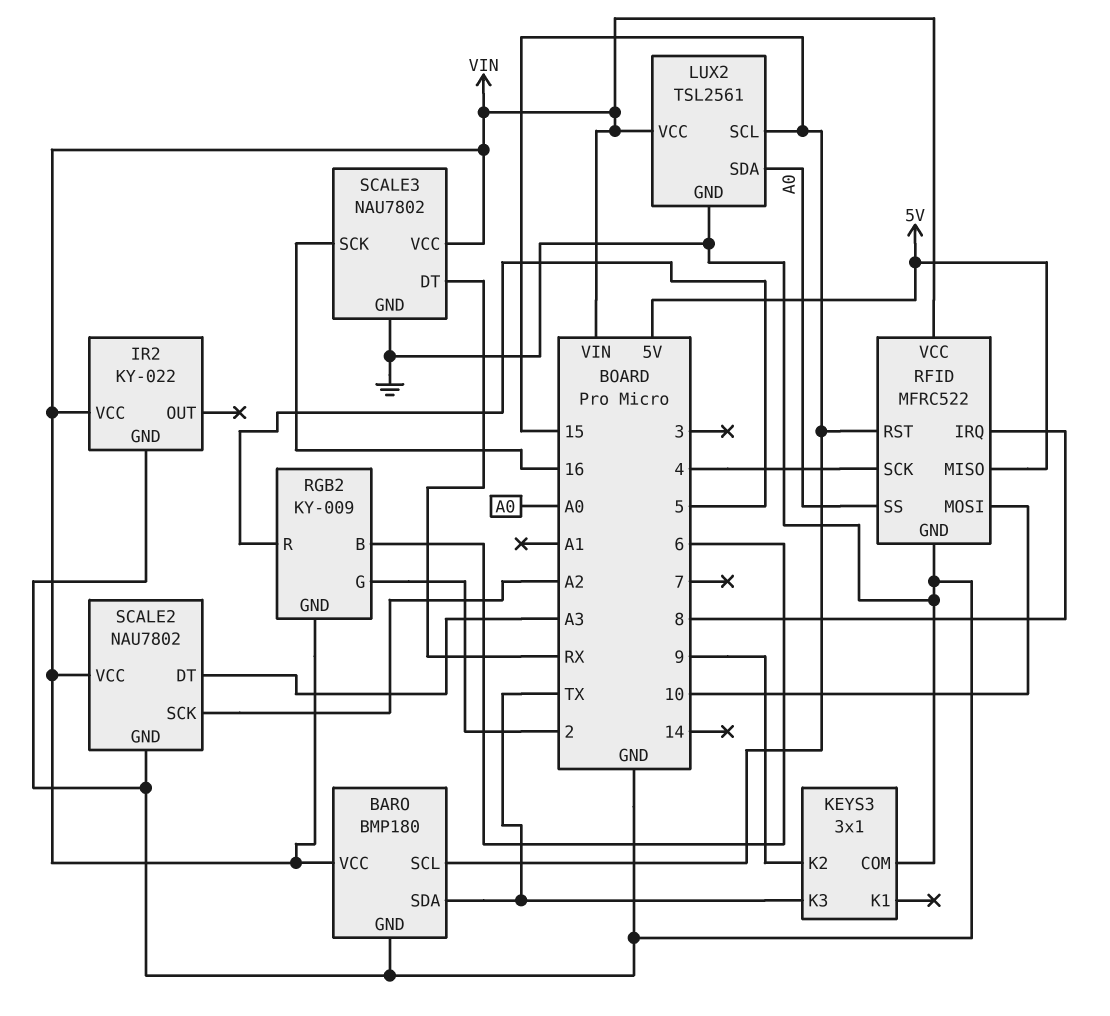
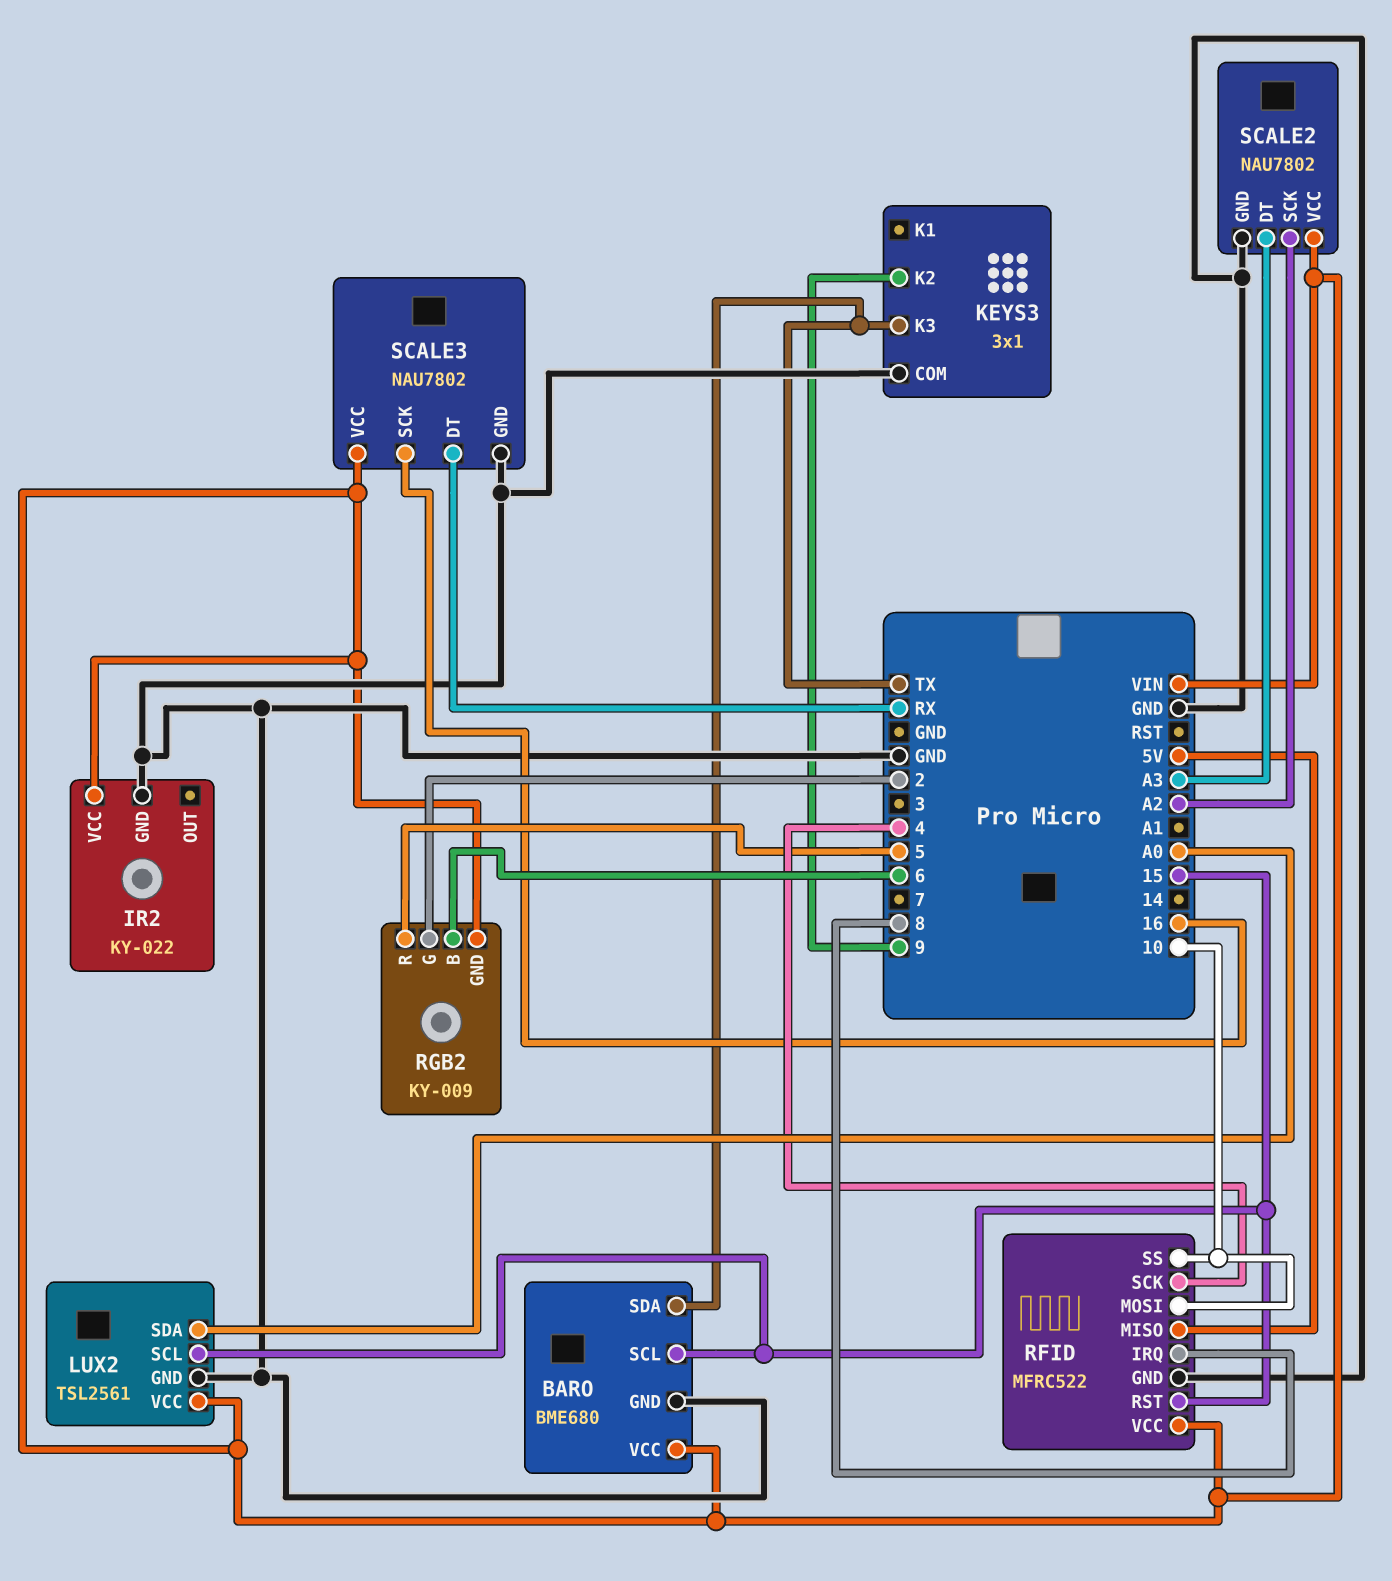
BARO: BMP180 -> BME680
RFID pin SS: A0 -> 10

